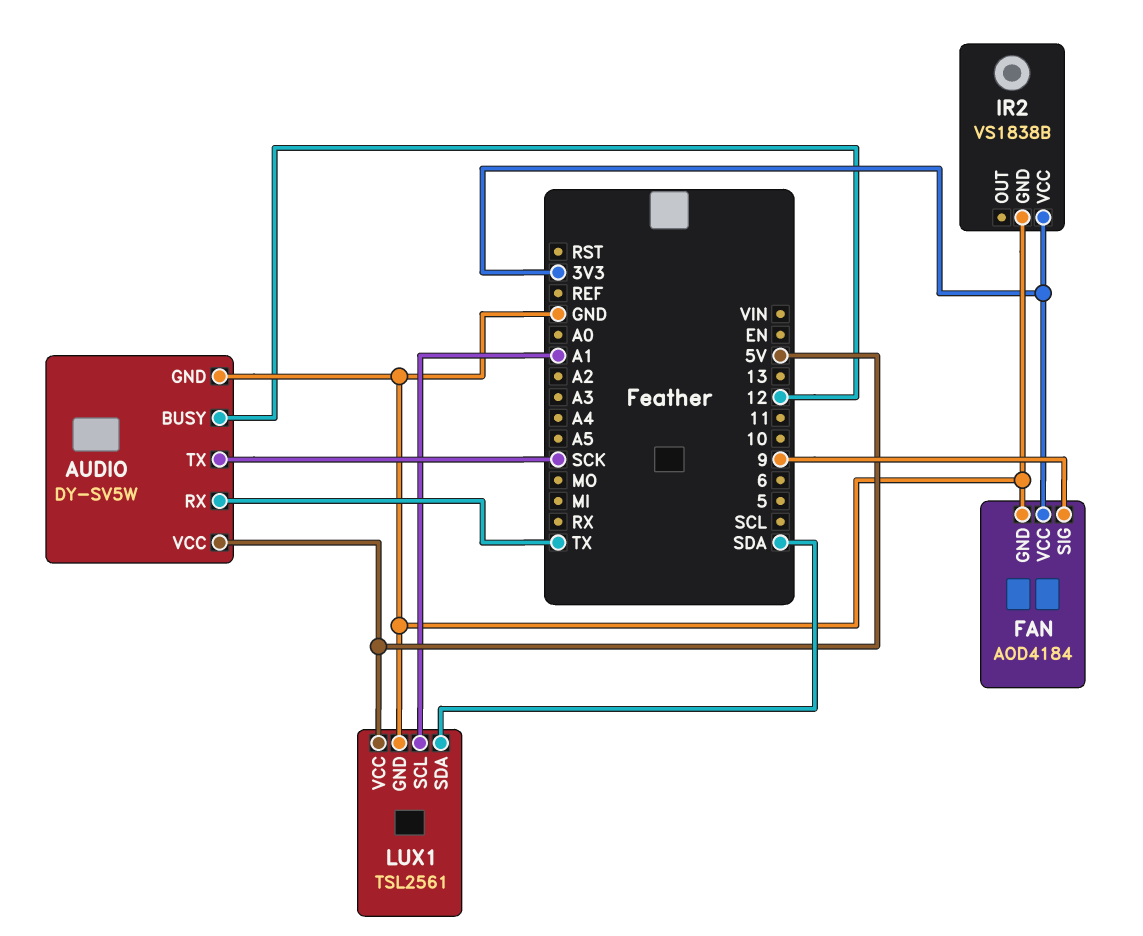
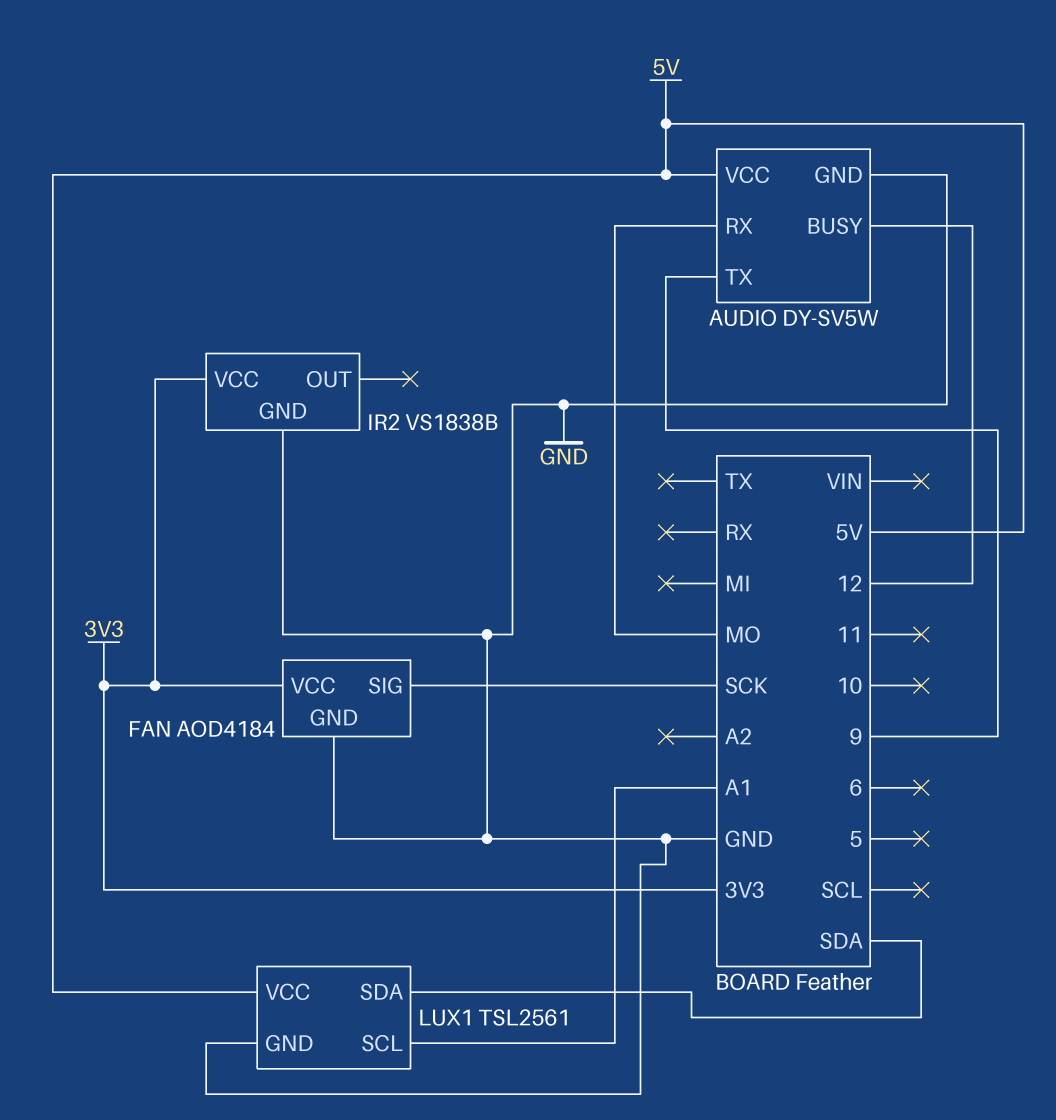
AUDIO pin RX: TX -> MO
AUDIO pin TX: SCK -> 9
FAN pin SIG: 9 -> SCK

